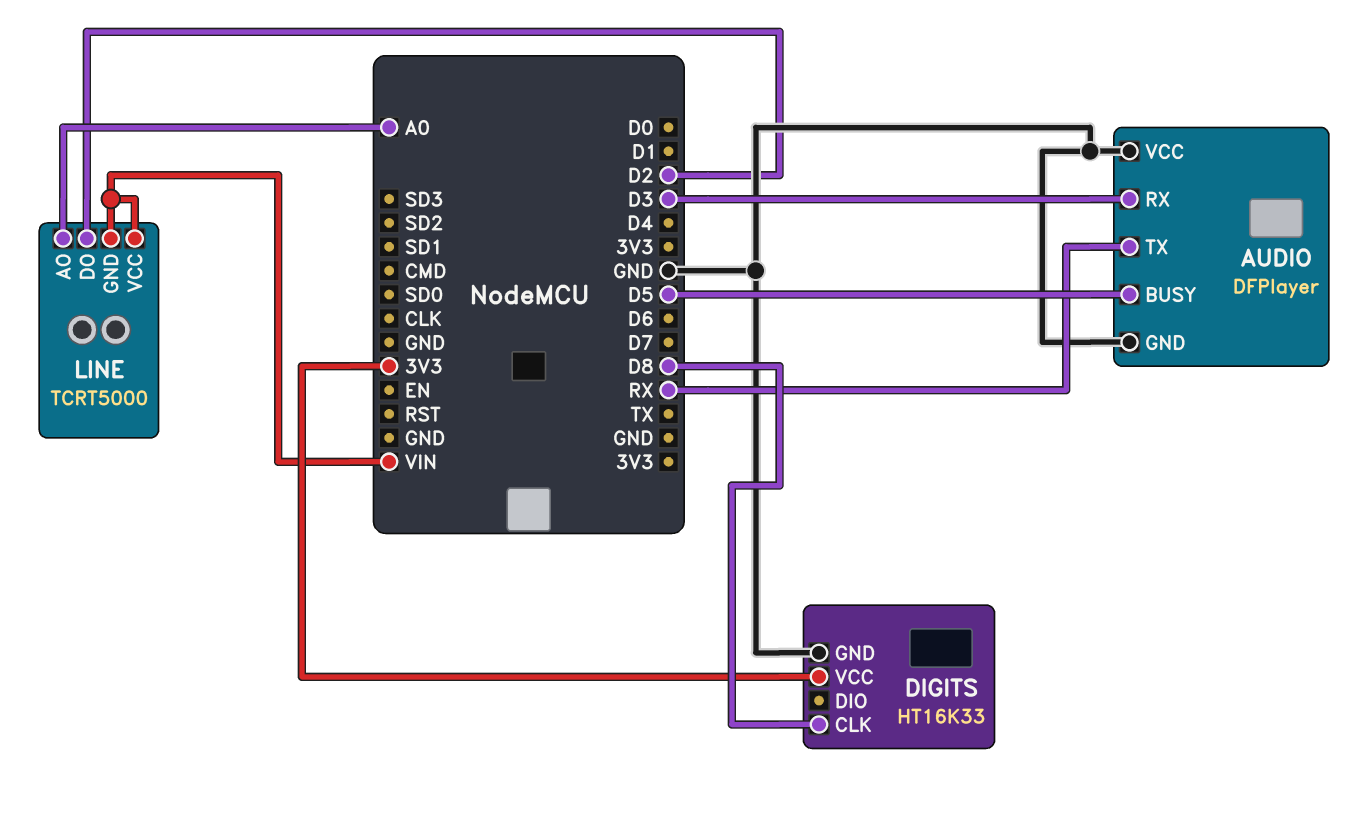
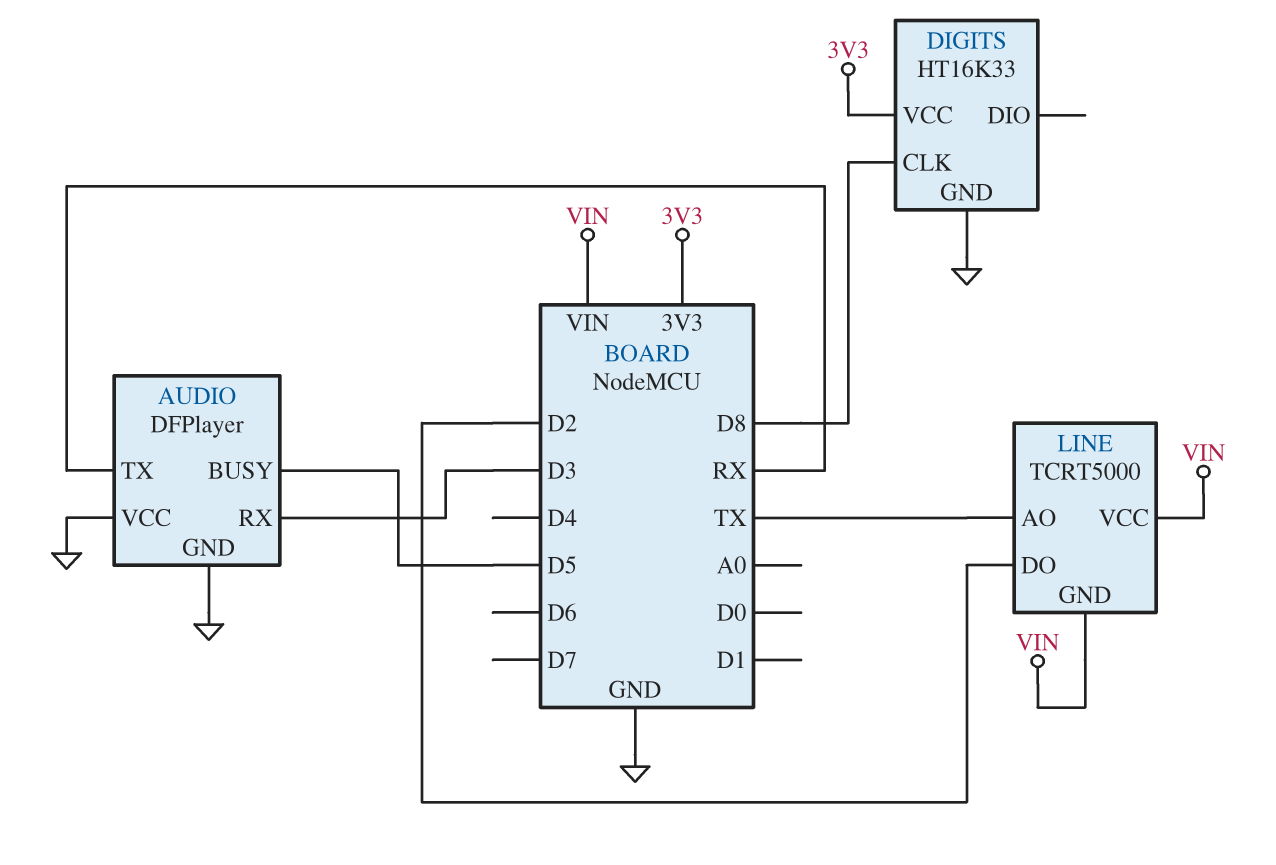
LINE pin AO: A0 -> TX

